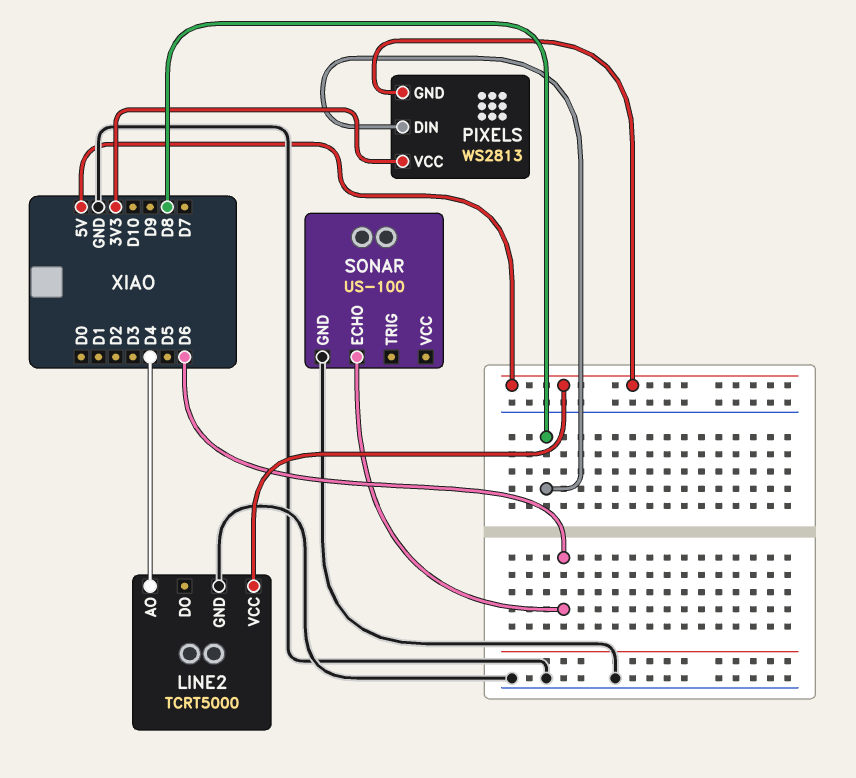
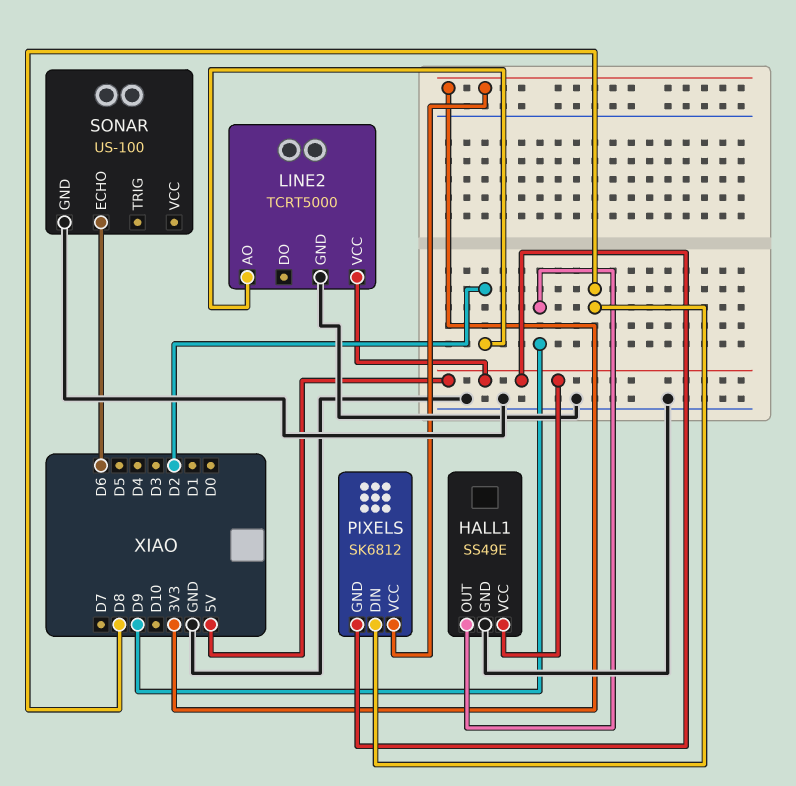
HALL1: none -> SS49E
HALL1 pin GND: none -> GND
HALL1 pin OUT: none -> D9
HALL1 pin VCC: none -> 5V
LINE2 pin AO: D4 -> D2
PIXELS: WS2813 -> SK6812

